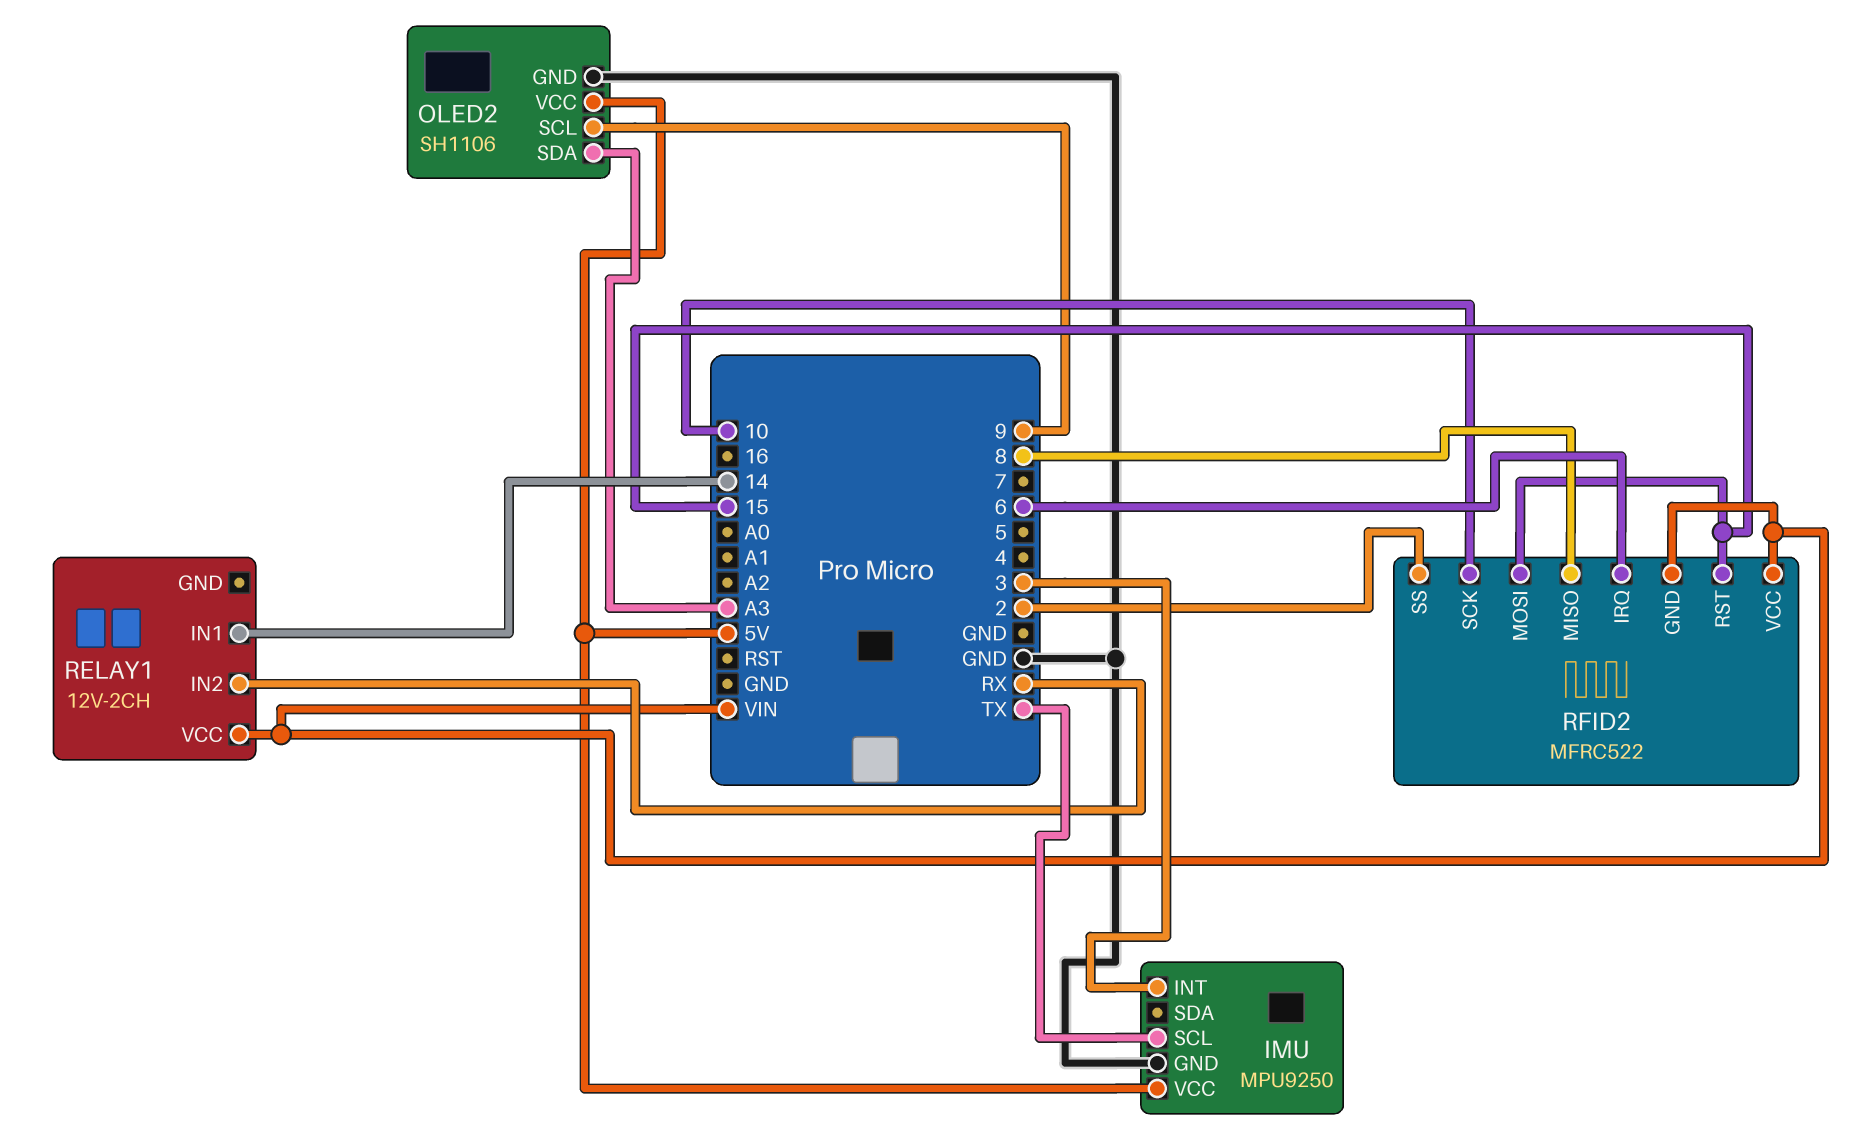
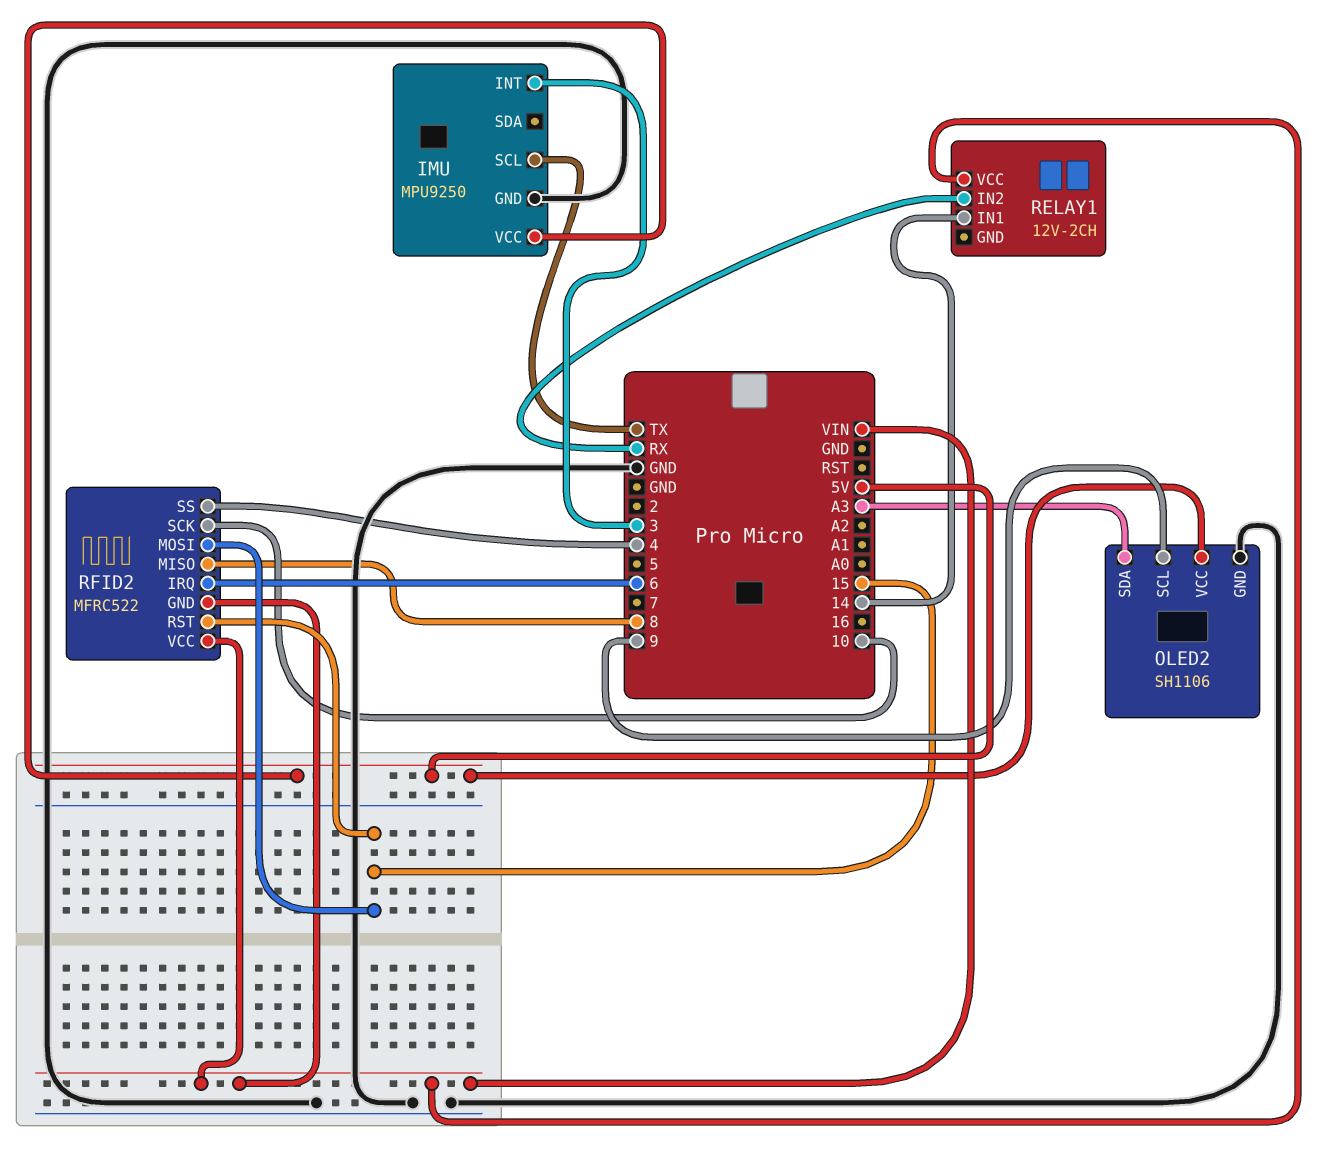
RFID2 pin SS: 2 -> 4

